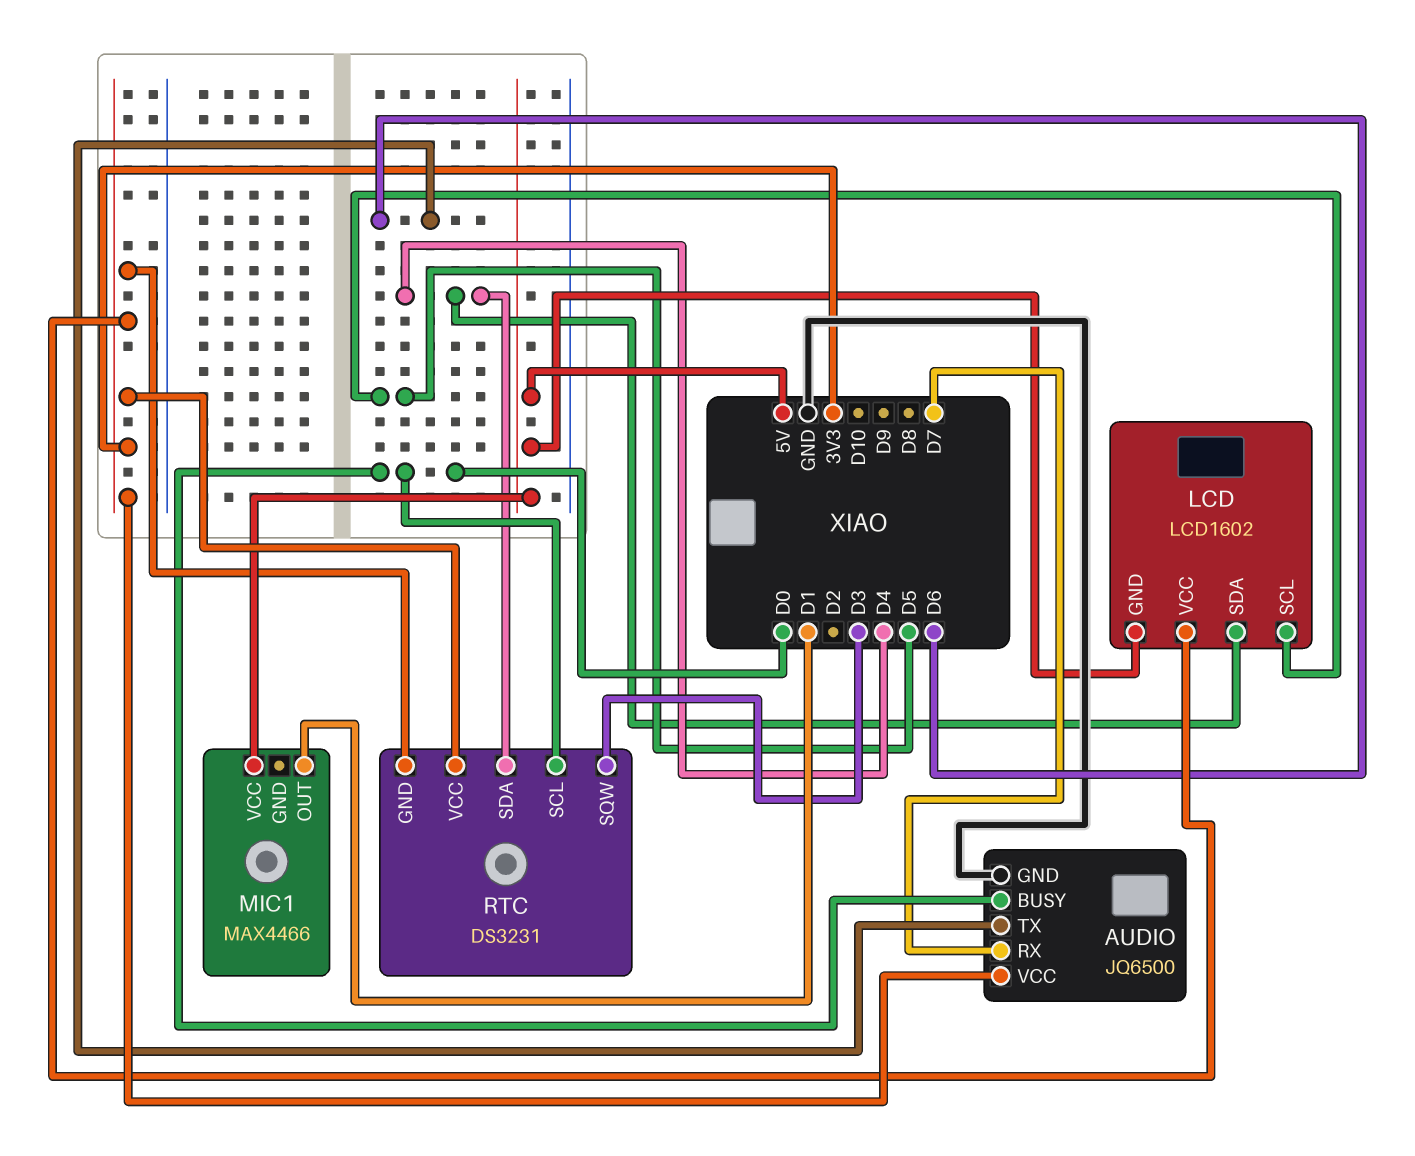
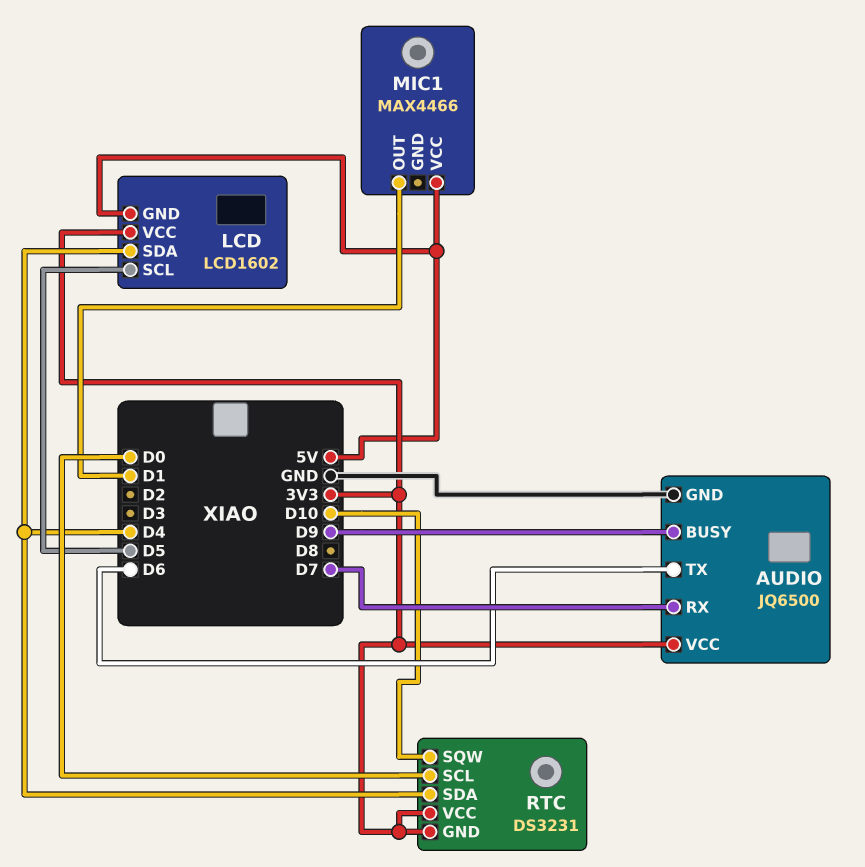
AUDIO pin BUSY: D0 -> D9
RTC pin SQW: D3 -> D10

